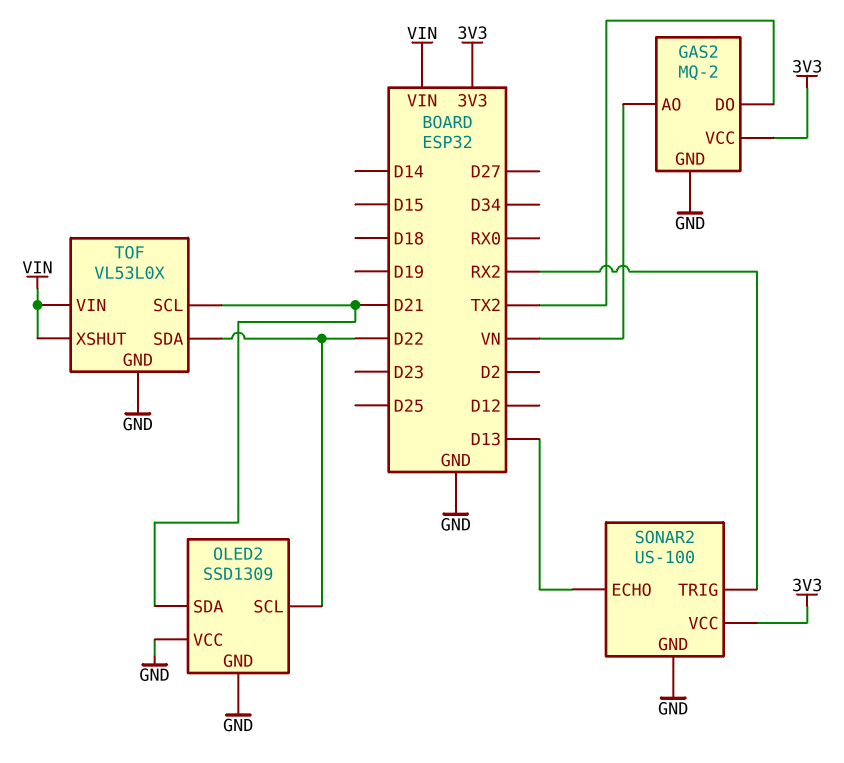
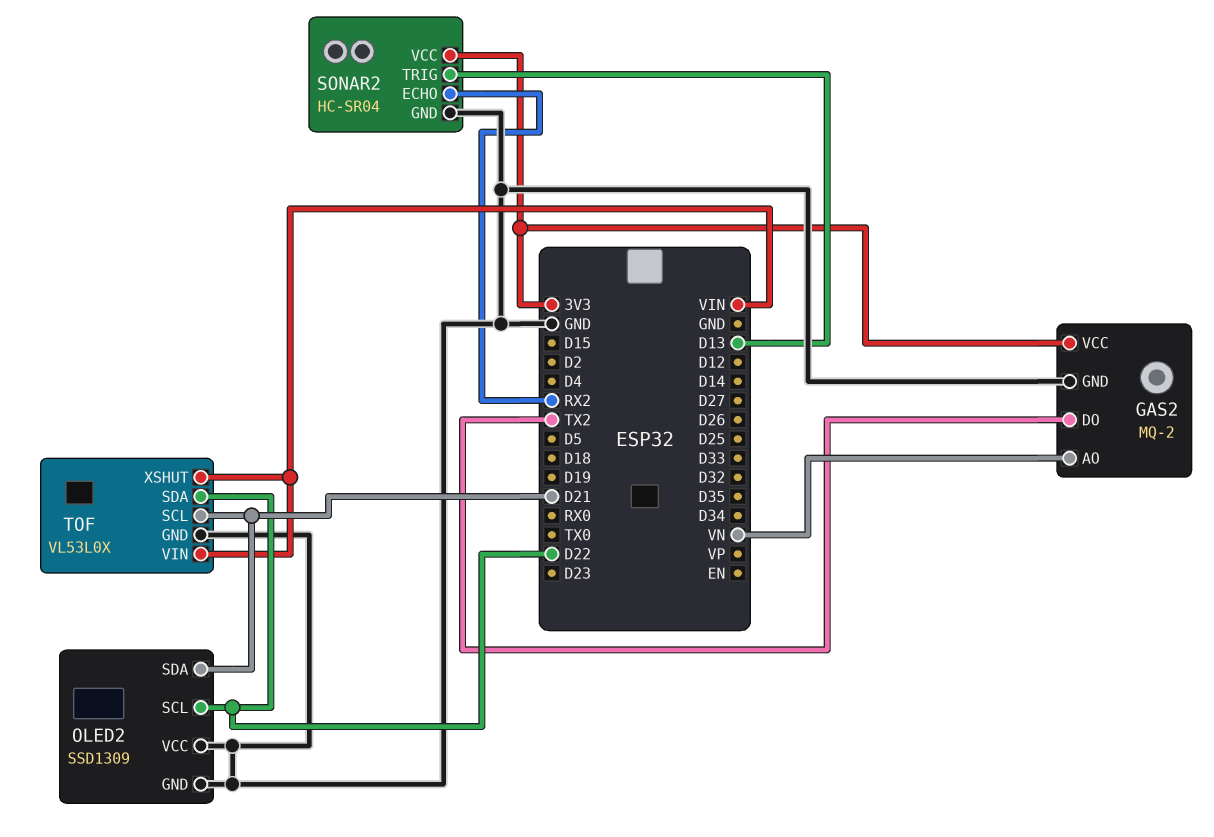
SONAR2: US-100 -> HC-SR04
SONAR2 pin ECHO: D13 -> RX2
SONAR2 pin TRIG: RX2 -> D13

